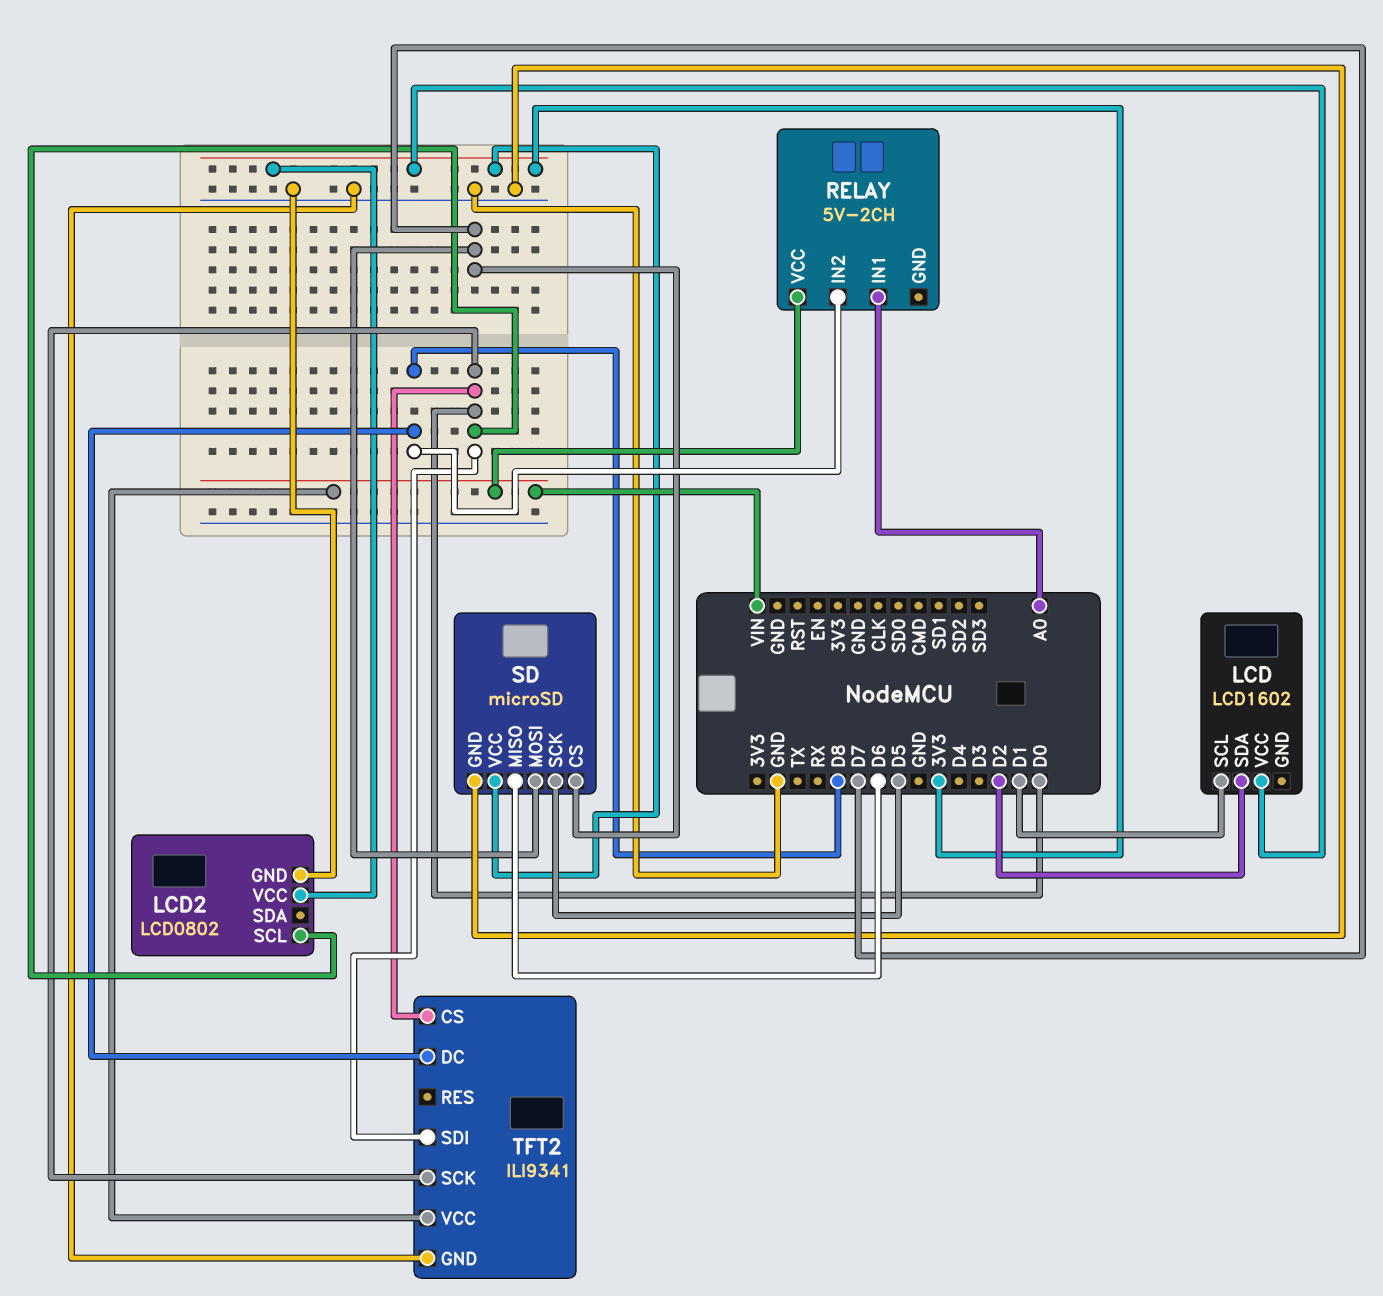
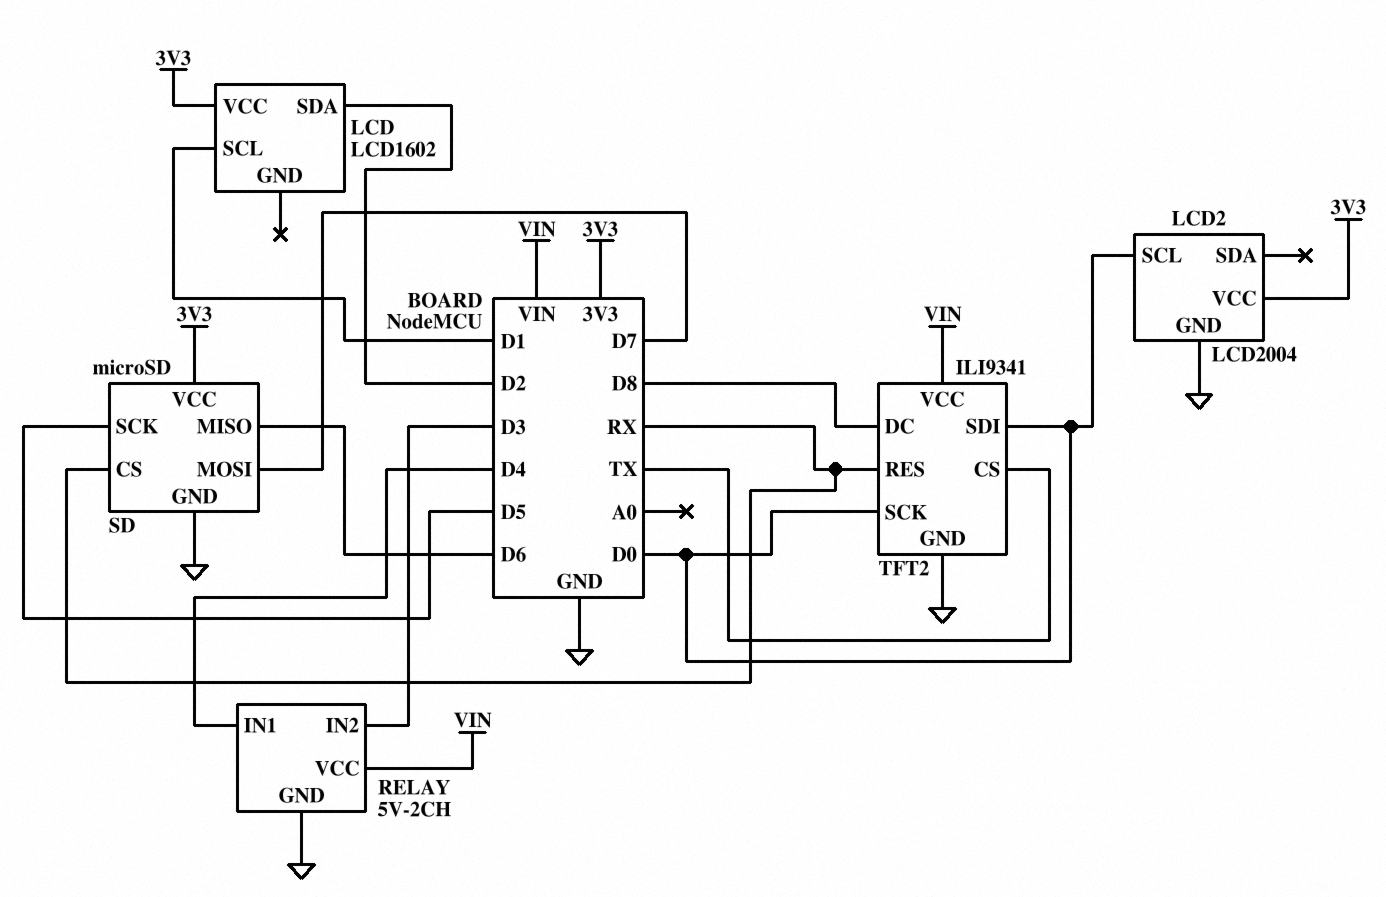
LCD2: LCD0802 -> LCD2004
RELAY pin GND: none -> GND
RELAY pin IN1: A0 -> D4
RELAY pin IN2: D8 -> D3
SD pin CS: D7 -> RX
TFT2 pin CS: D0 -> TX
TFT2 pin RES: none -> RX

